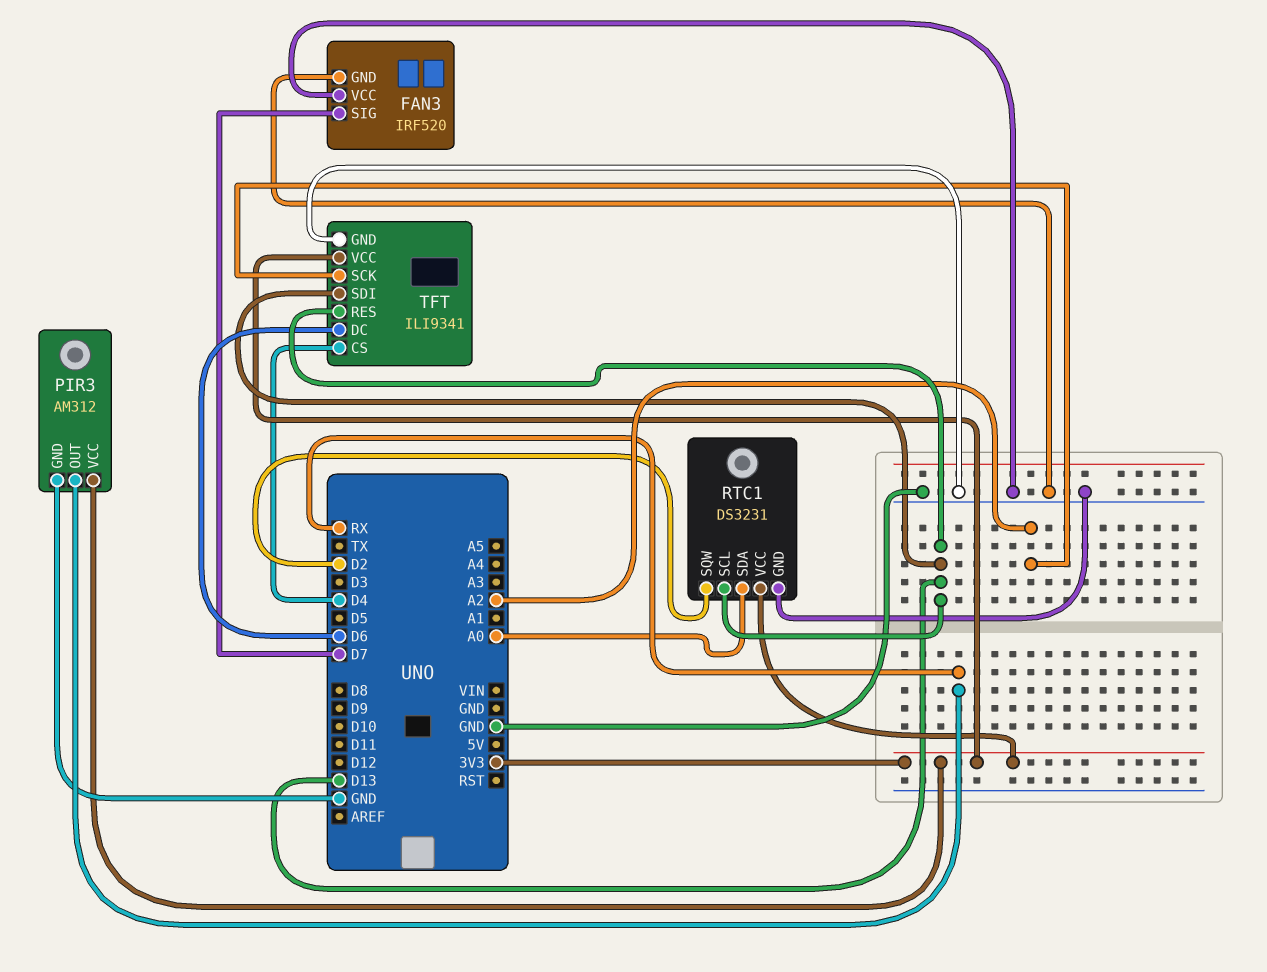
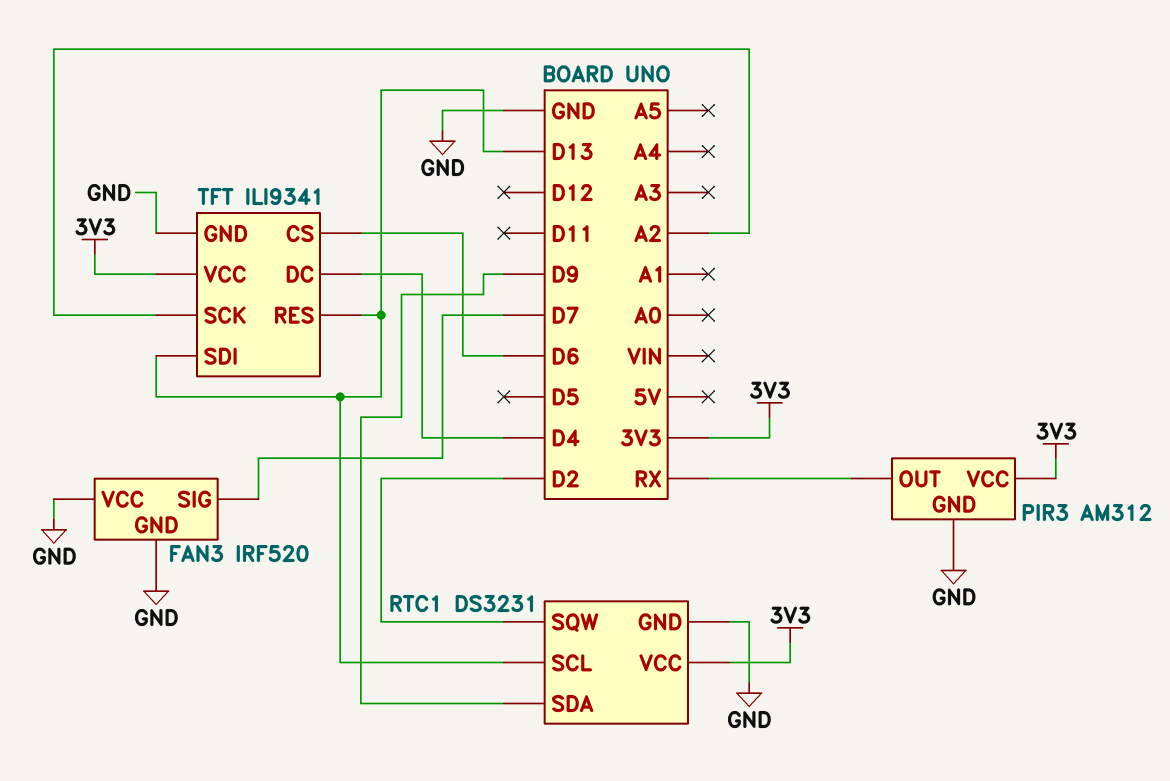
RTC1 pin SDA: A0 -> D9
TFT pin CS: D4 -> D6
TFT pin DC: D6 -> D4

